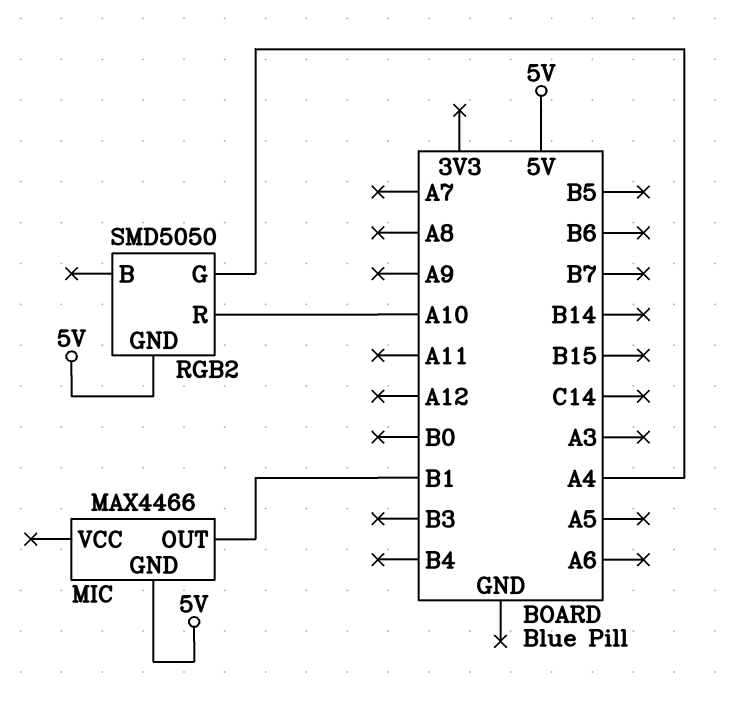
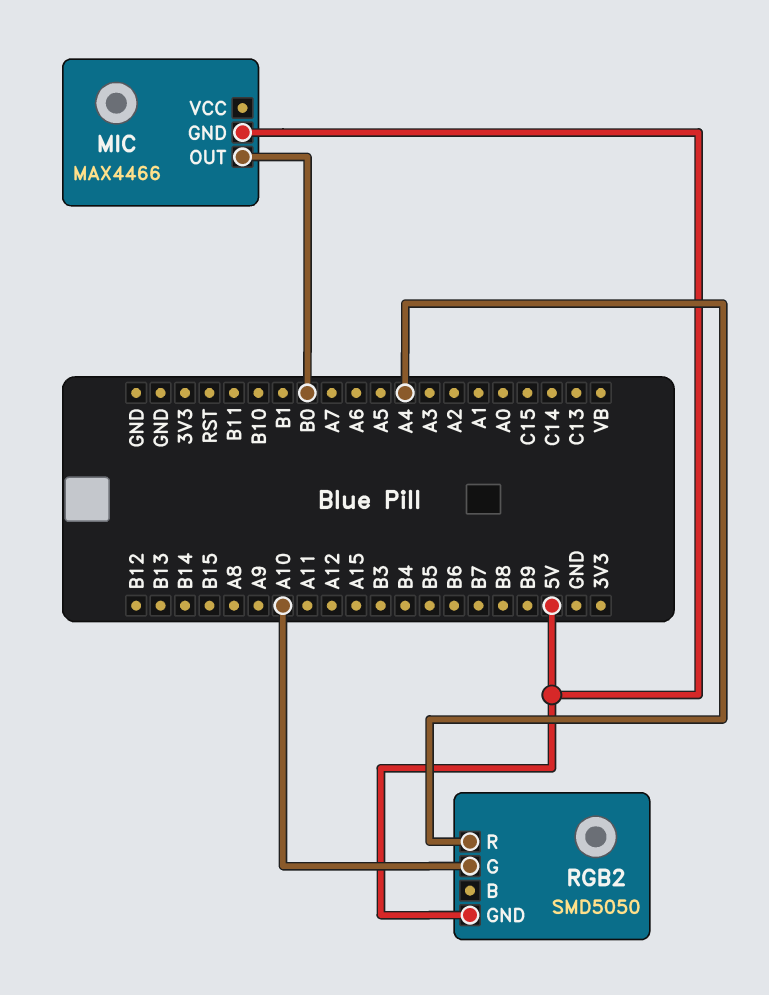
MIC pin OUT: B1 -> B0
RGB2 pin G: A4 -> A10
RGB2 pin R: A10 -> A4

